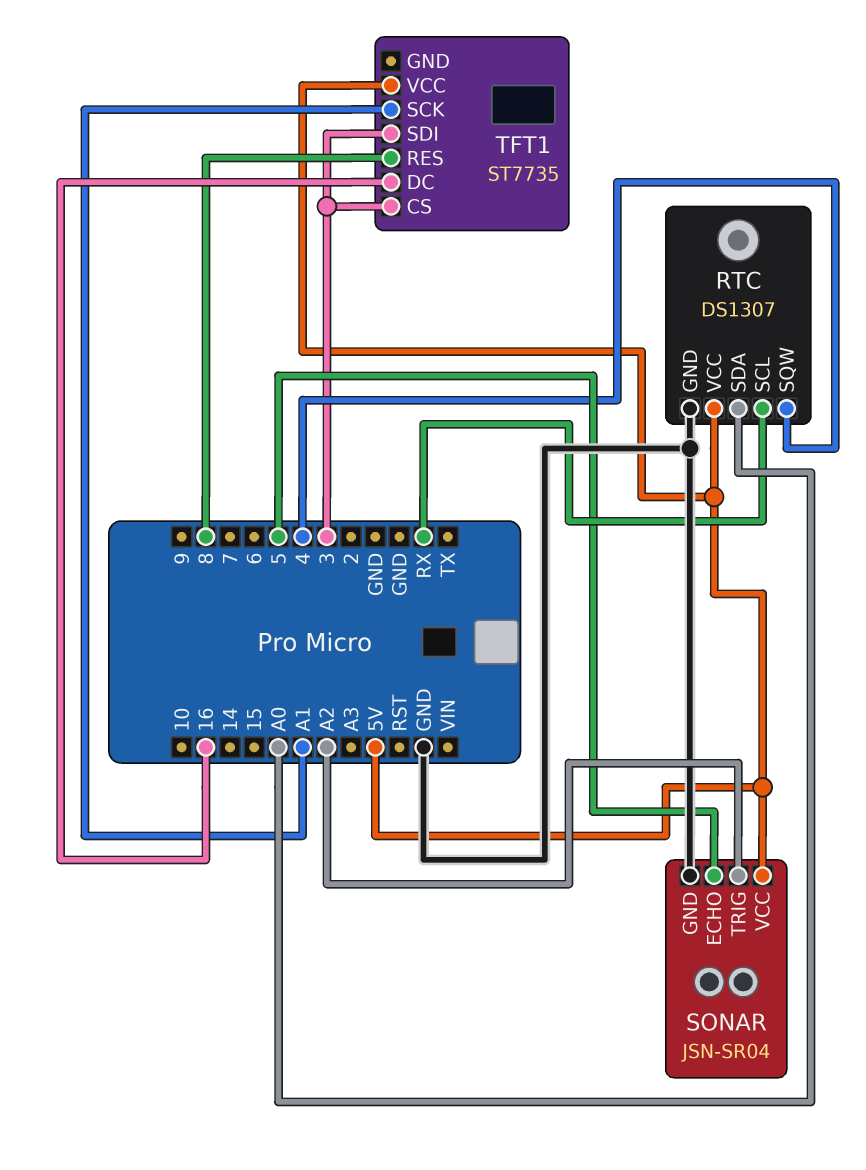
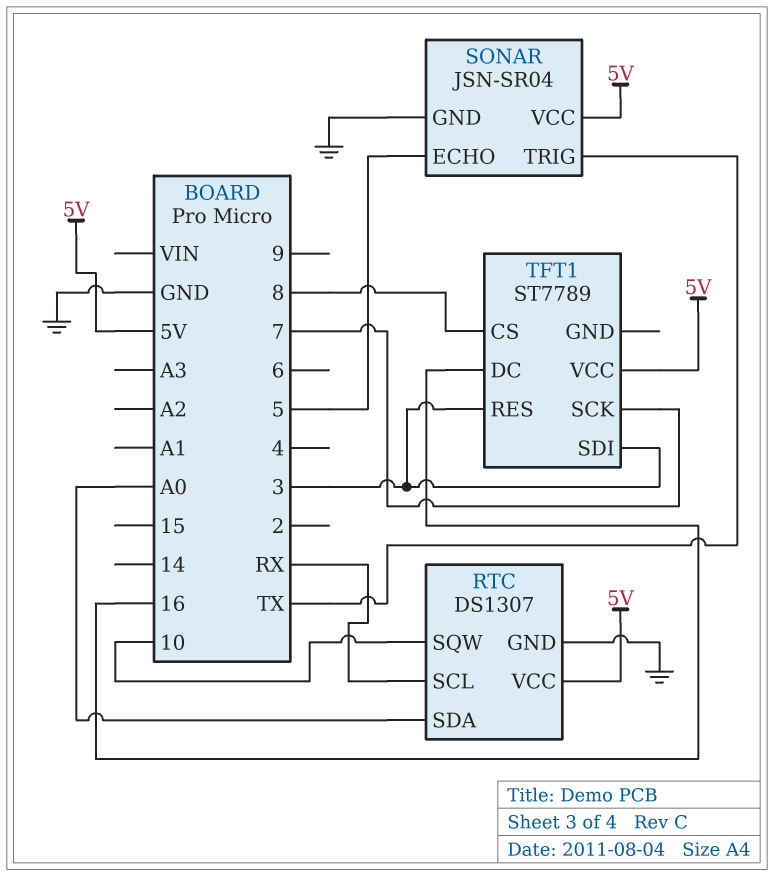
RTC pin SQW: 4 -> 10
SONAR pin TRIG: A2 -> TX
TFT1: ST7735 -> ST7789
TFT1 pin CS: 3 -> 8
TFT1 pin RES: 8 -> 3
TFT1 pin SCK: A1 -> 7

